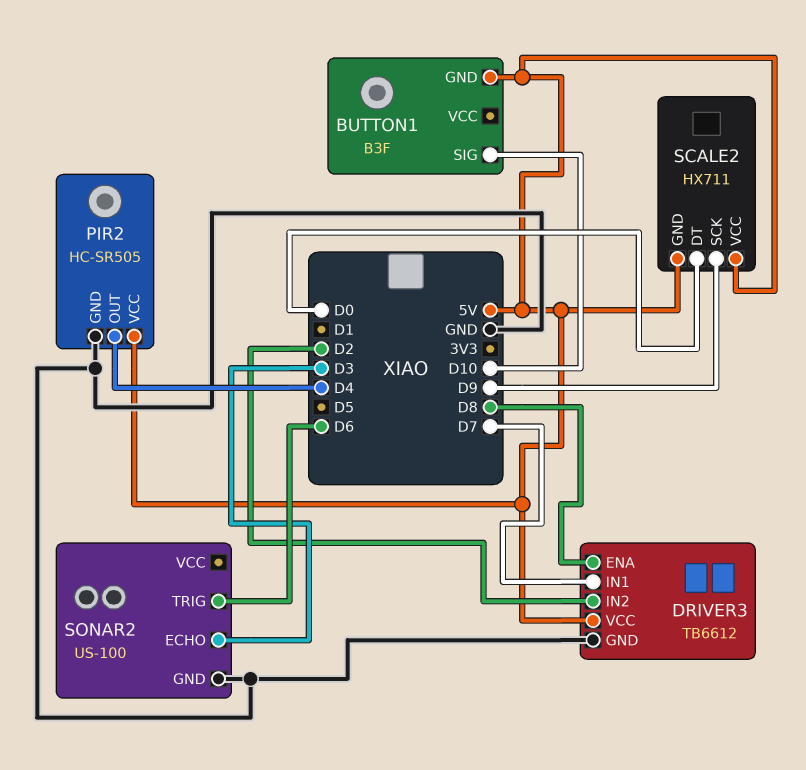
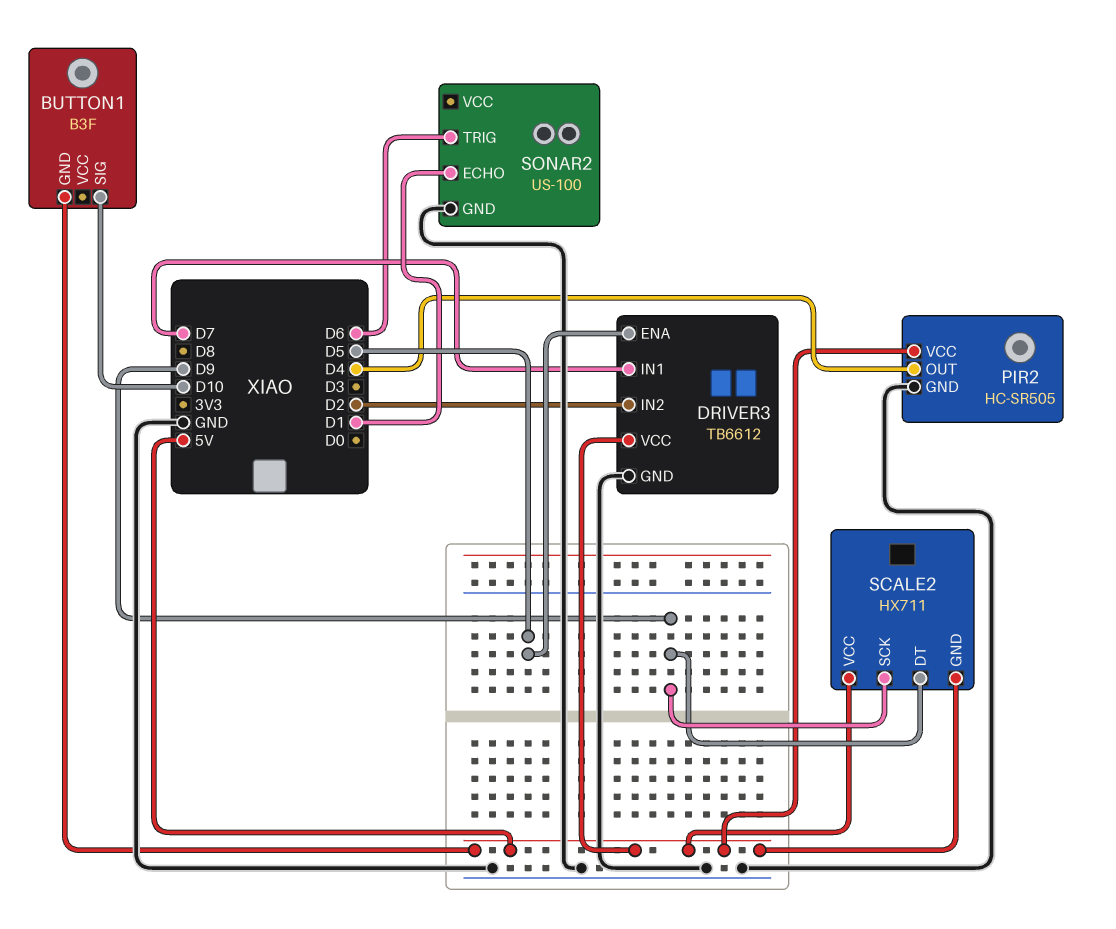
DRIVER3 pin ENA: D8 -> D5
SCALE2 pin DT: D0 -> D9
SONAR2 pin ECHO: D3 -> D1

